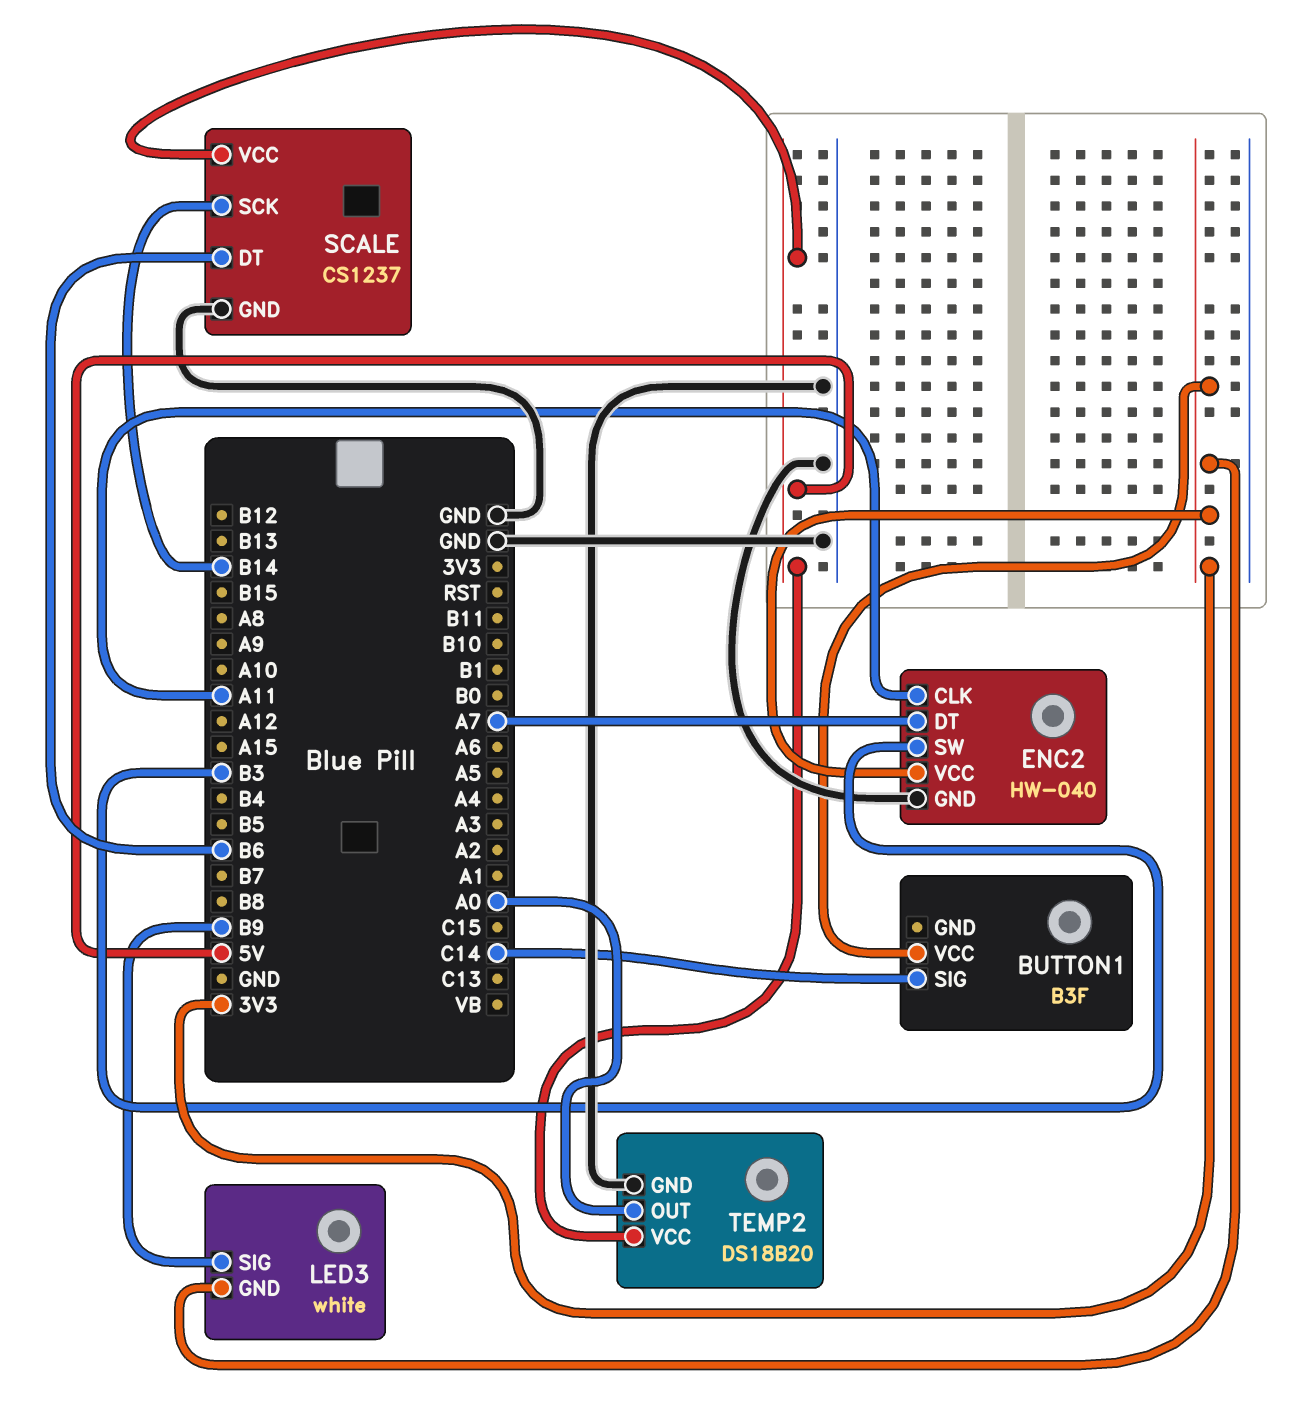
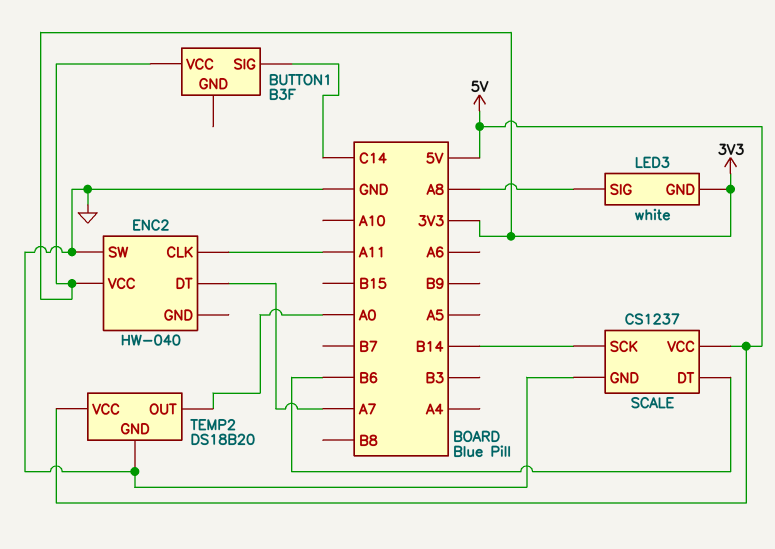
ENC2 pin GND: GND -> none
ENC2 pin SW: B3 -> GND
LED3 pin SIG: B9 -> A8

